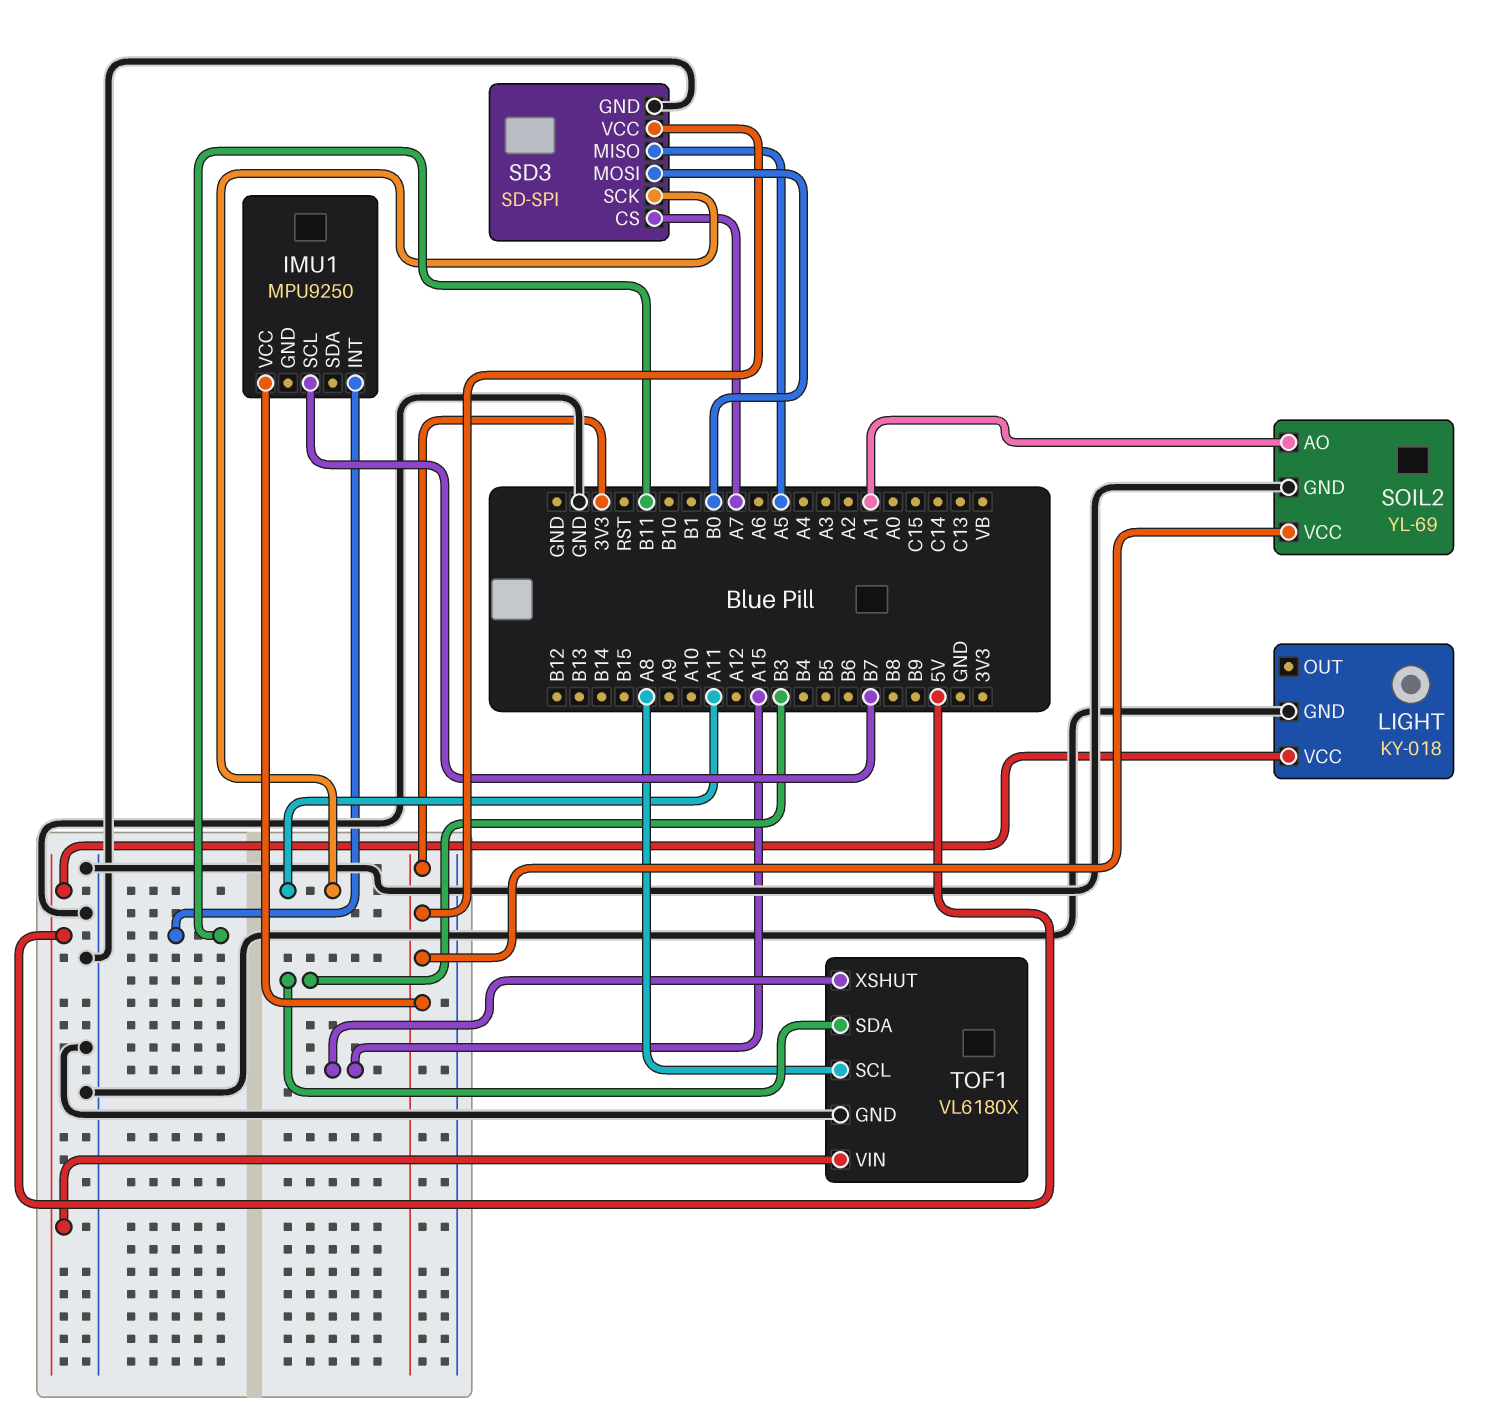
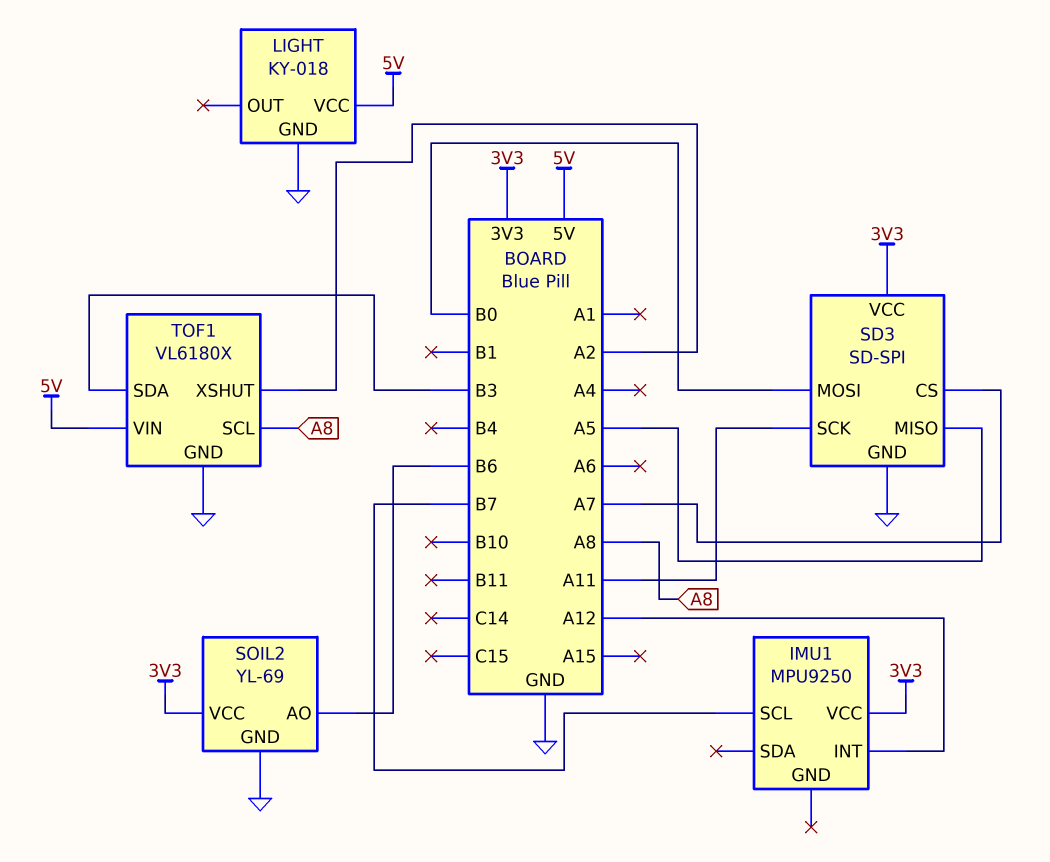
IMU1 pin INT: B11 -> A12
SOIL2 pin AO: A1 -> B6
TOF1 pin XSHUT: A15 -> A2

